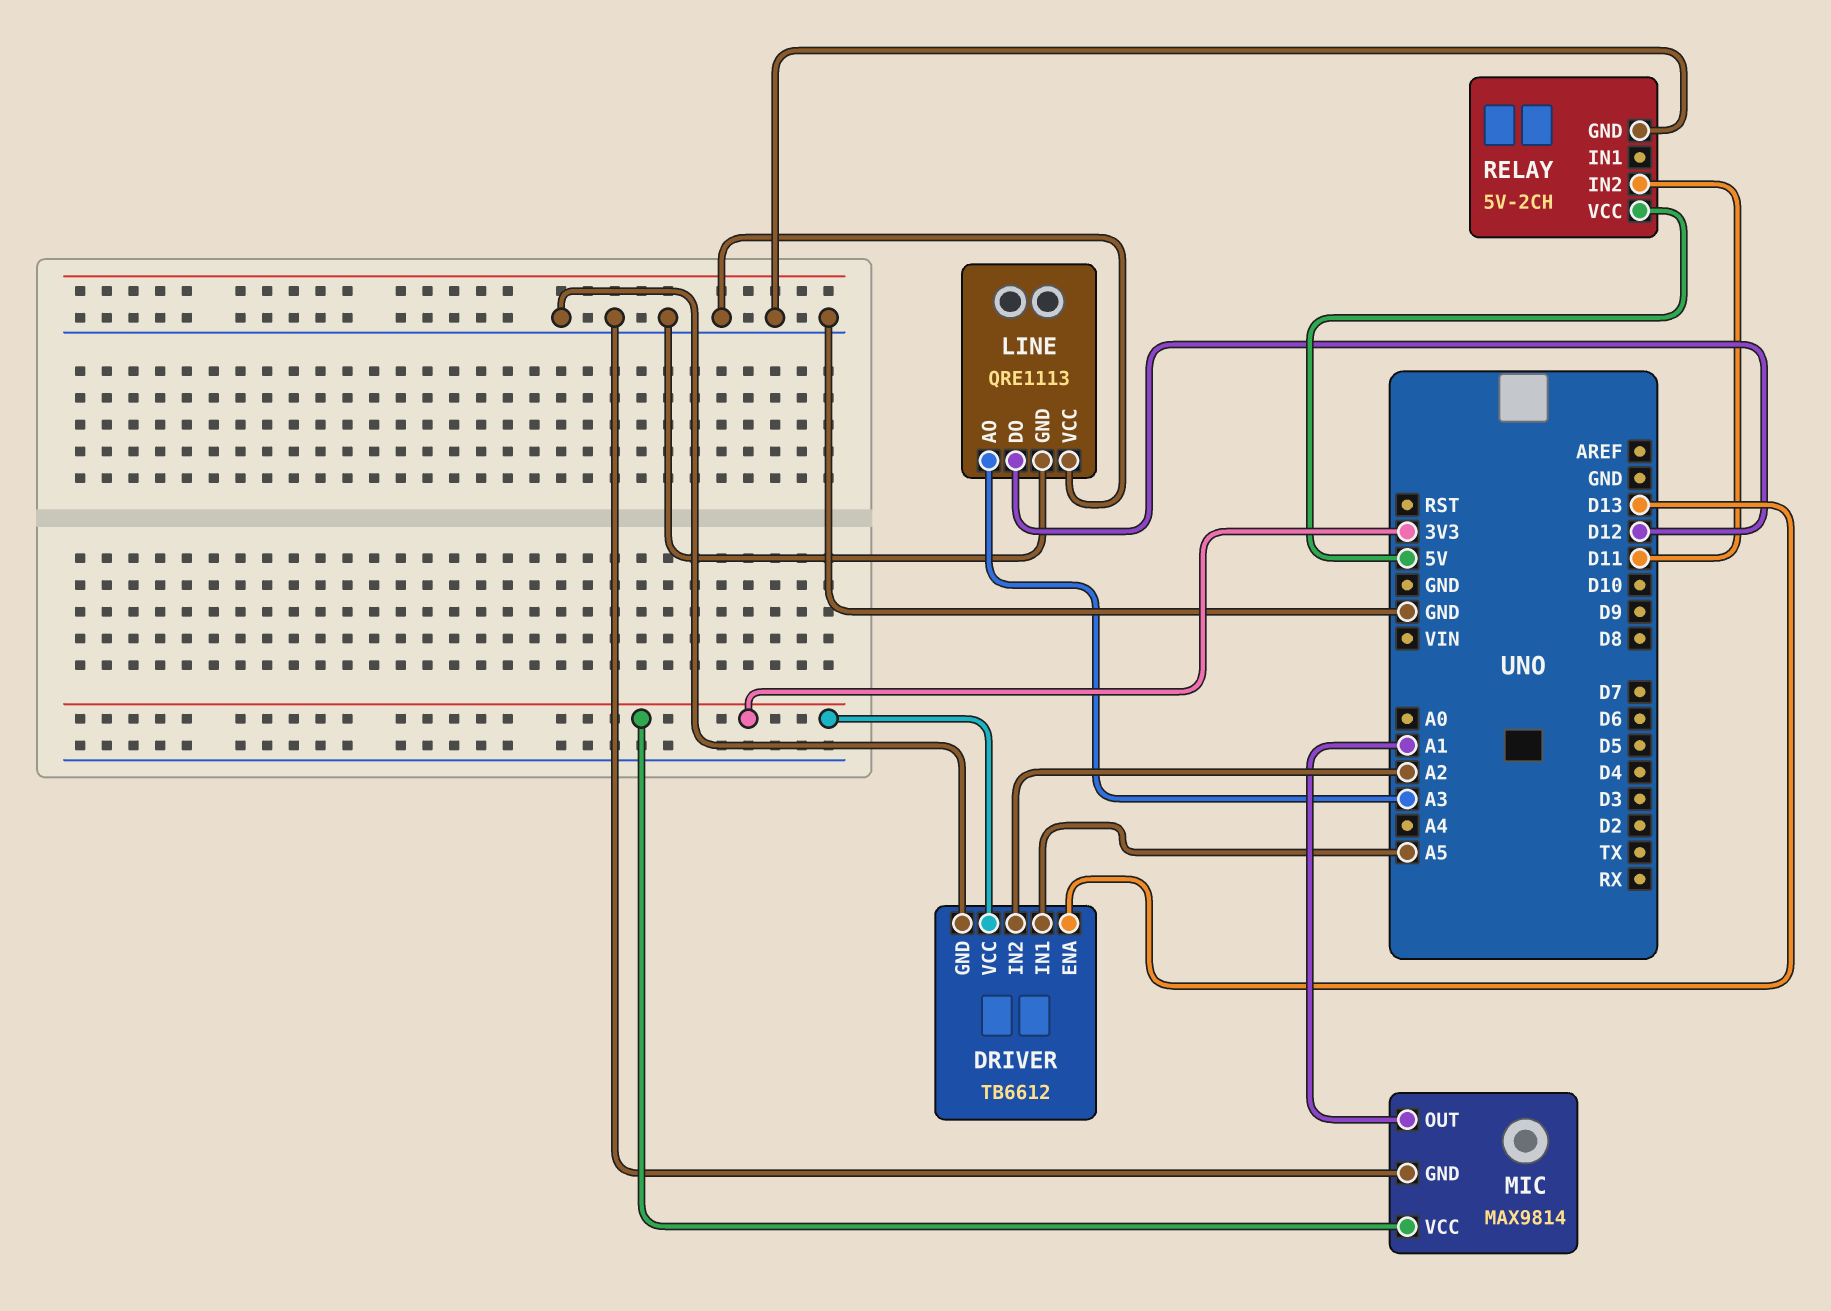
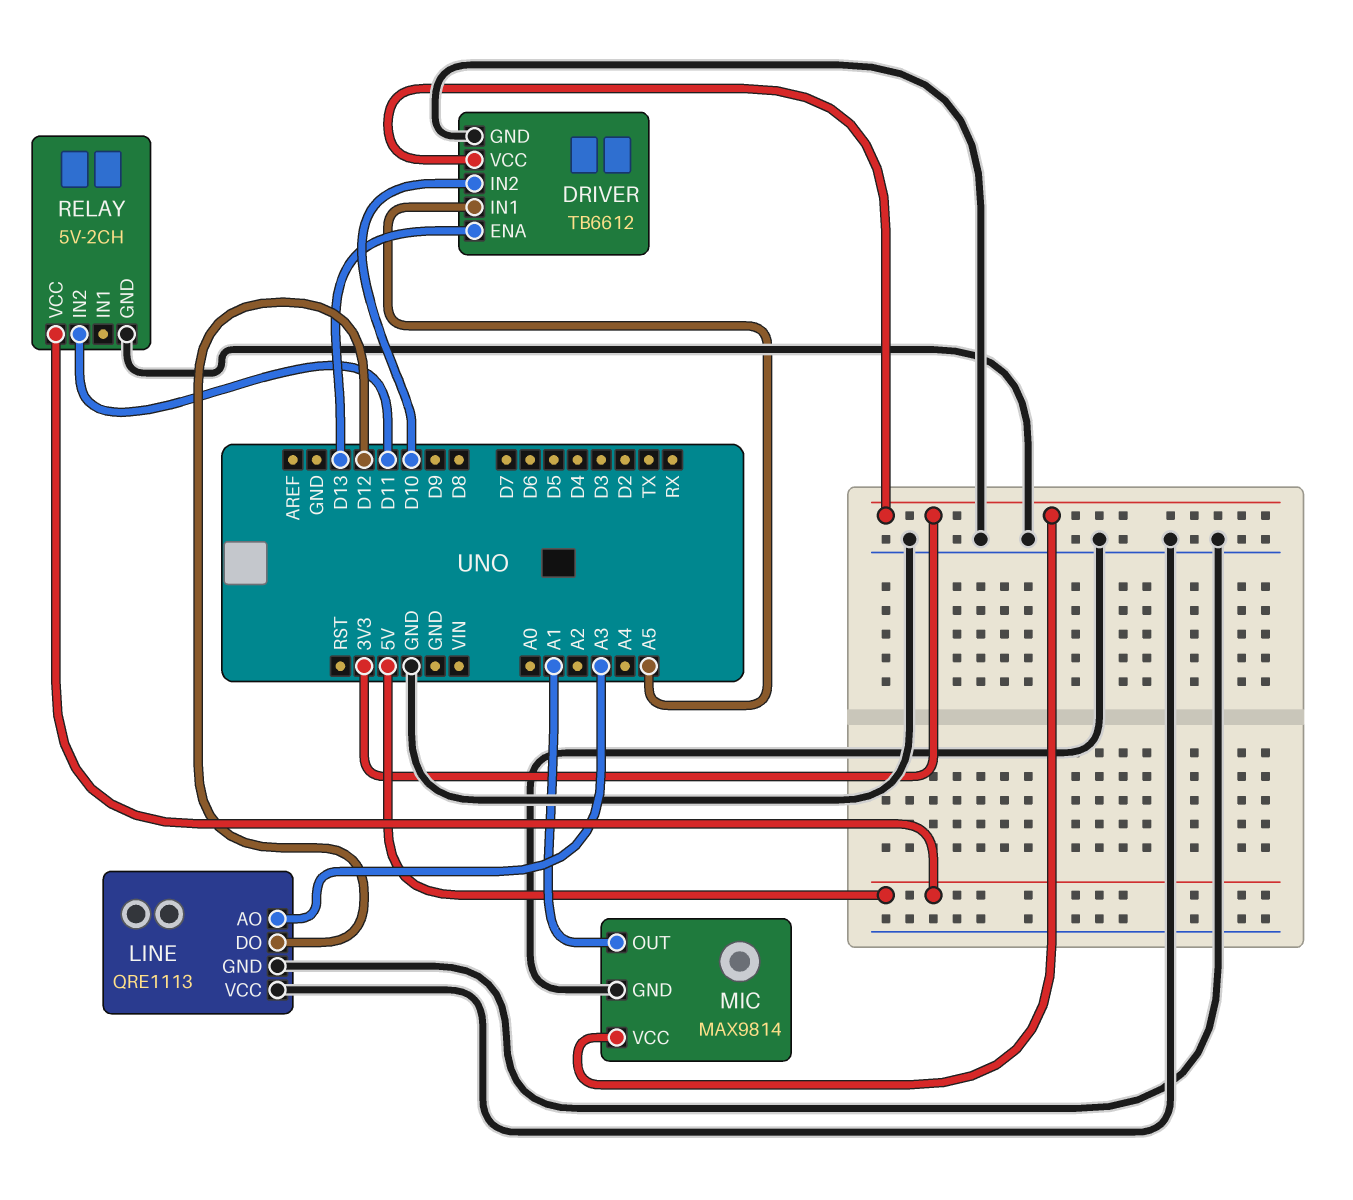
DRIVER pin IN2: A2 -> D10

